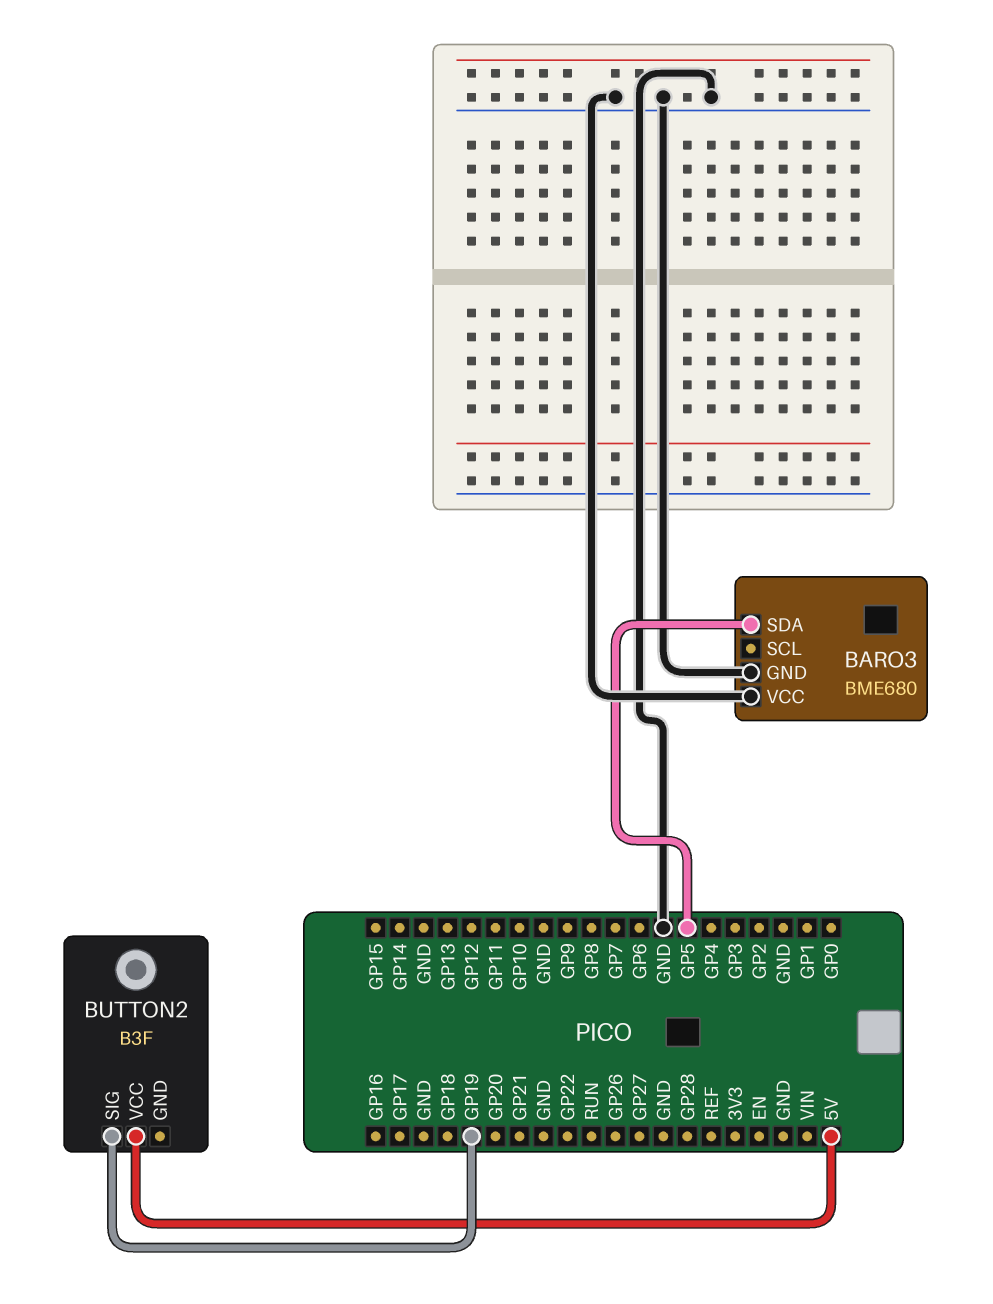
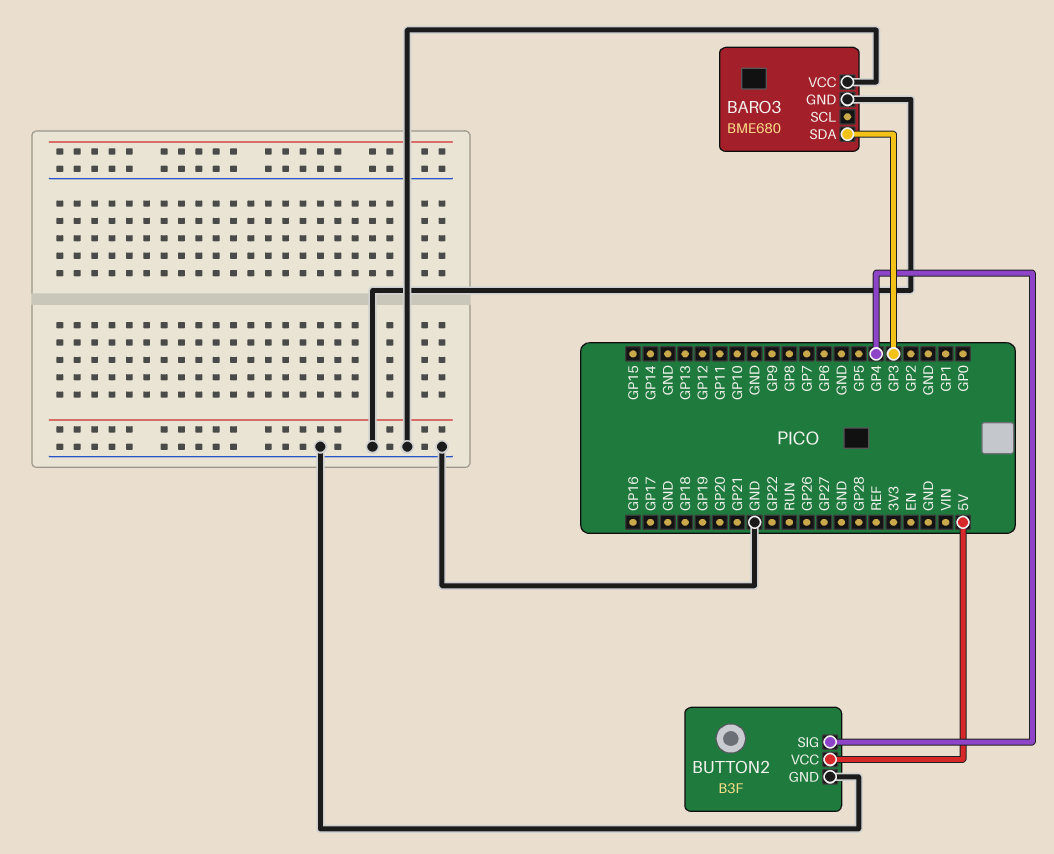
BARO3 pin SDA: GP5 -> GP3
BUTTON2 pin GND: none -> GND
BUTTON2 pin SIG: GP19 -> GP4

